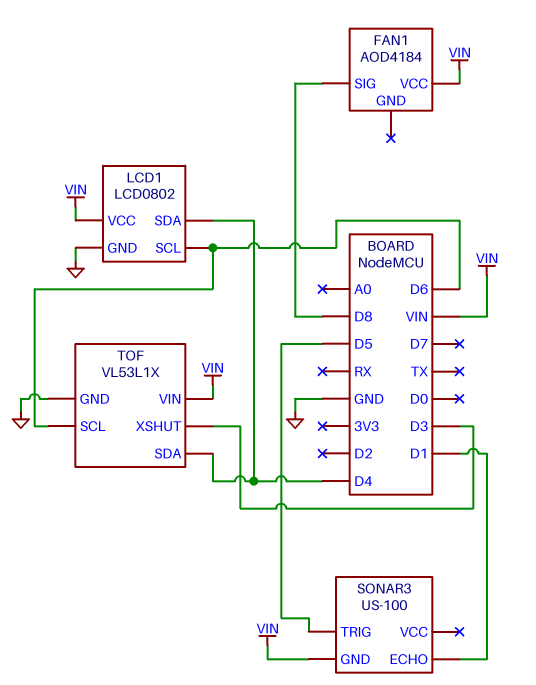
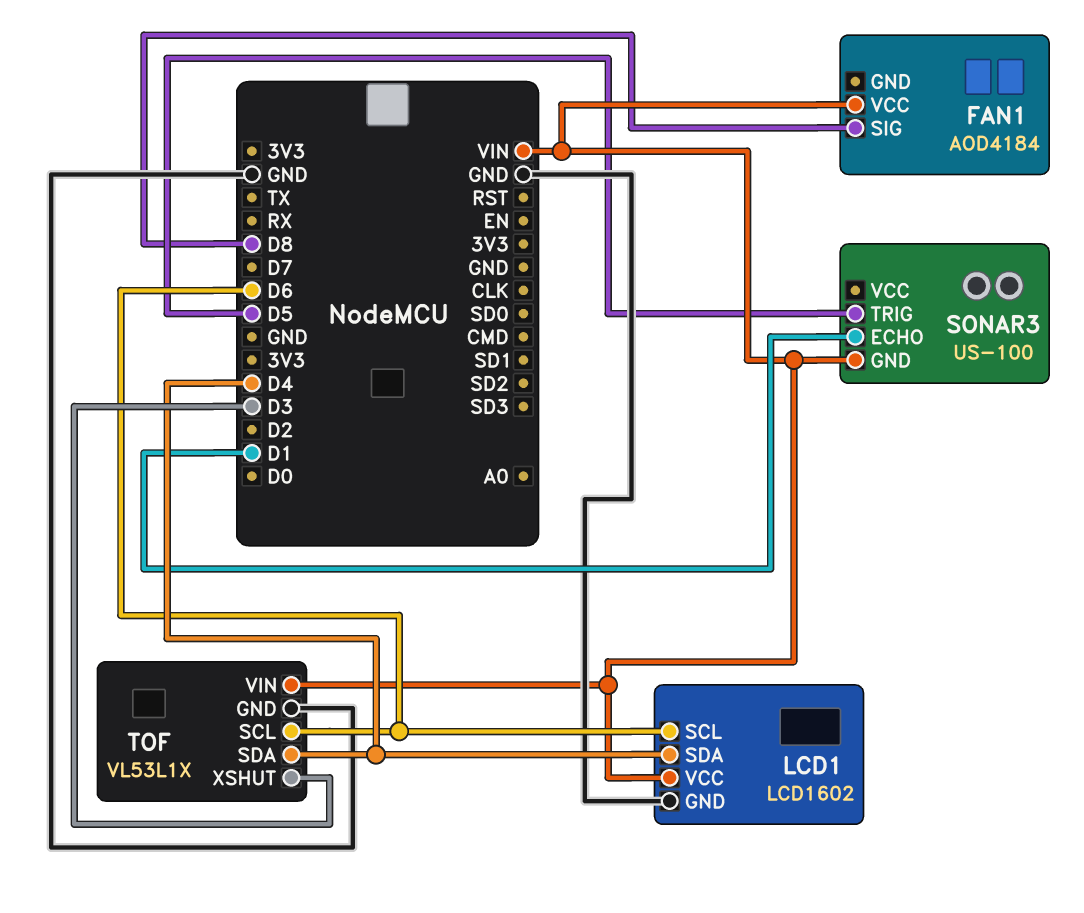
LCD1: LCD0802 -> LCD1602

